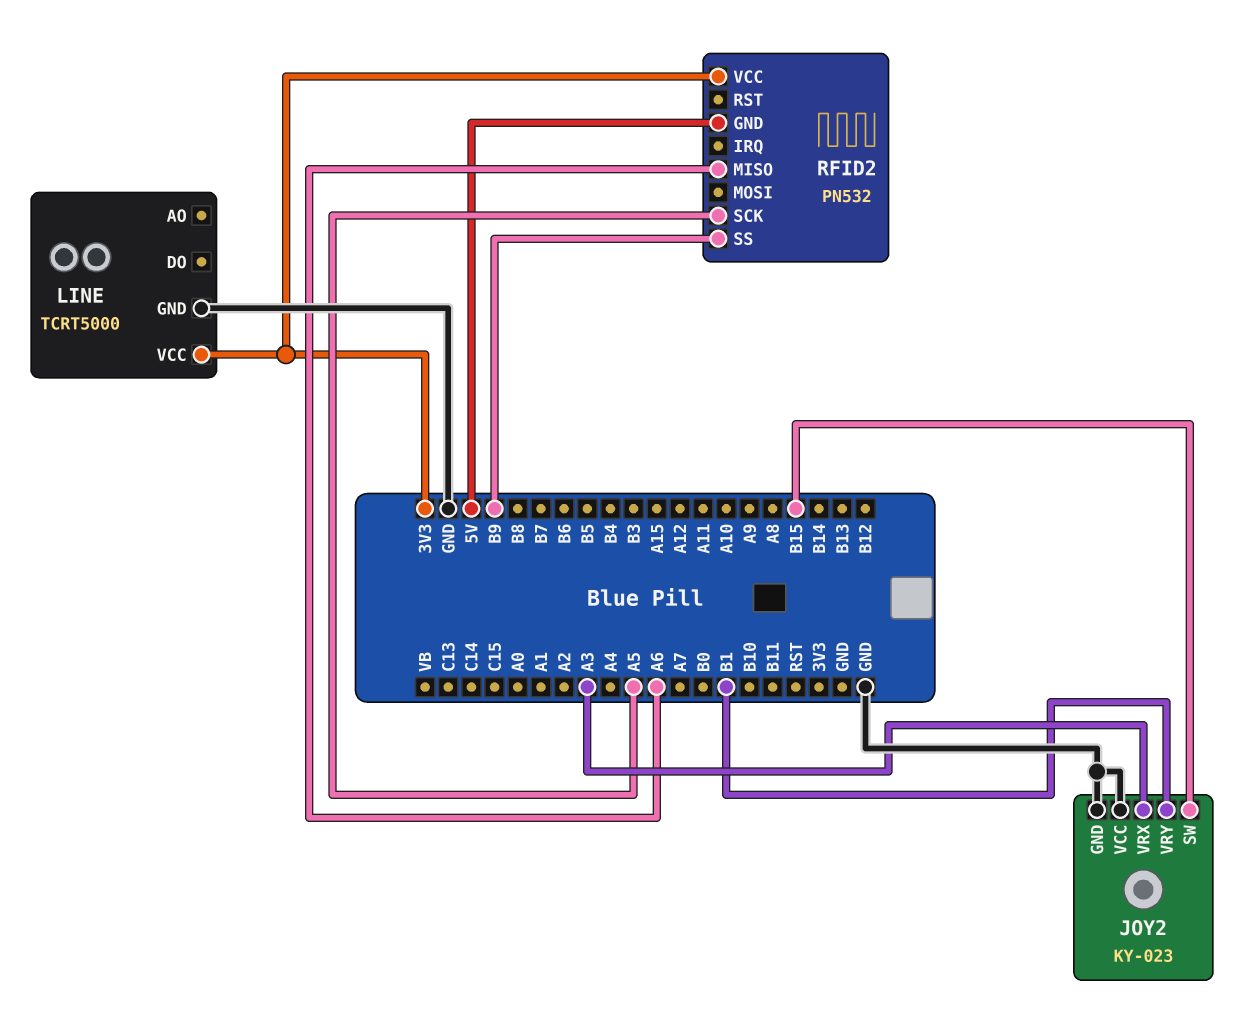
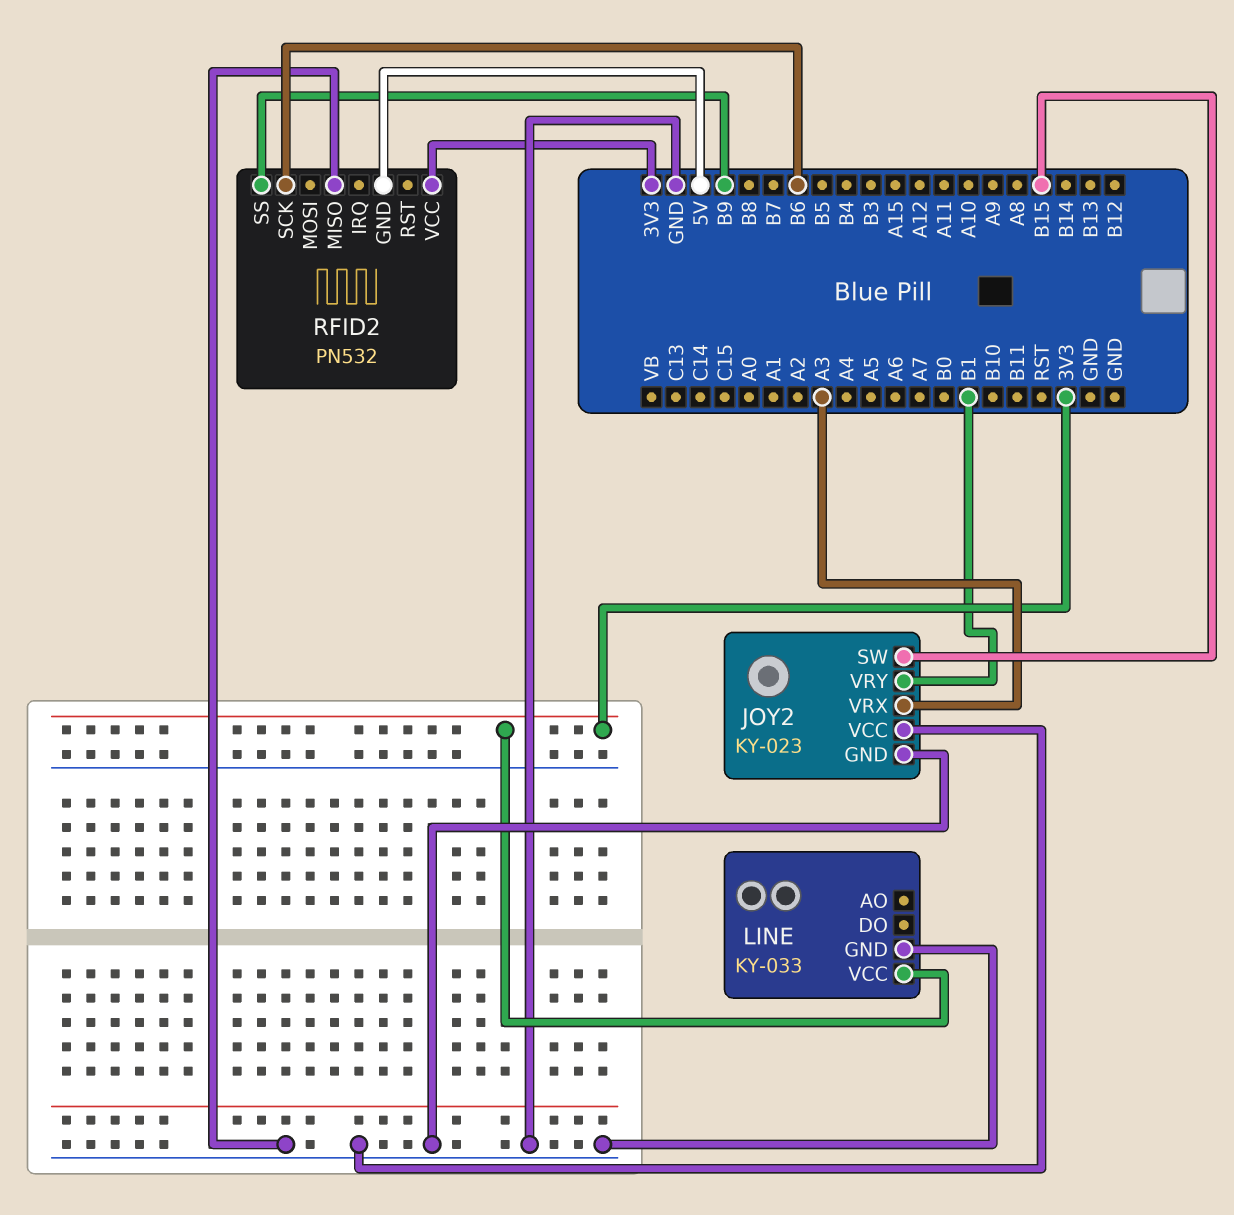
LINE: TCRT5000 -> KY-033
RFID2 pin MISO: A6 -> GND
RFID2 pin SCK: A5 -> B6

